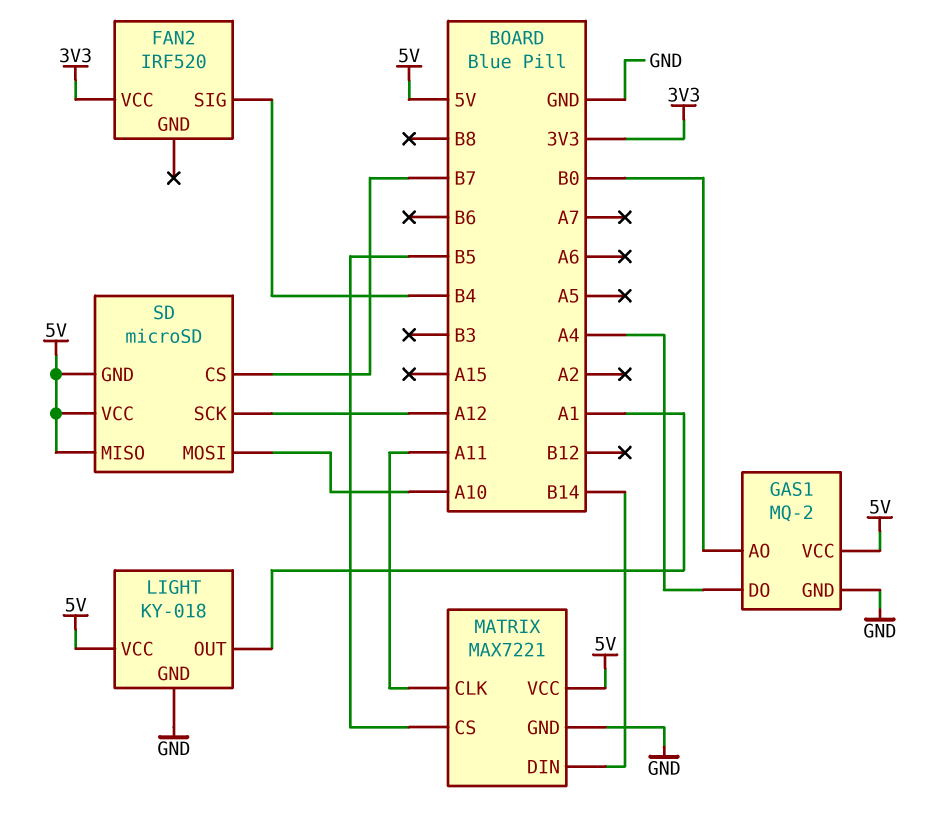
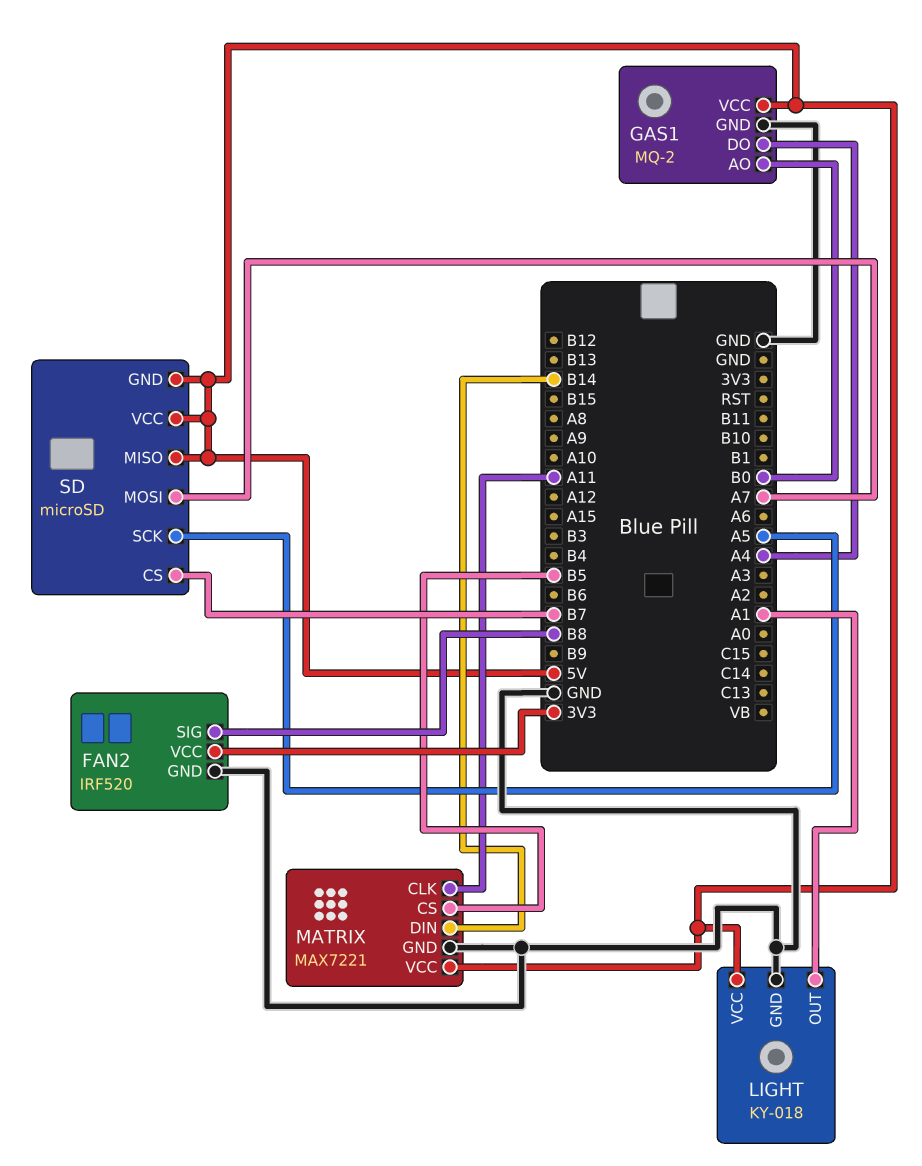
FAN2 pin GND: none -> GND
FAN2 pin SIG: B4 -> B8
SD pin MOSI: A10 -> A7
SD pin SCK: A12 -> A5

